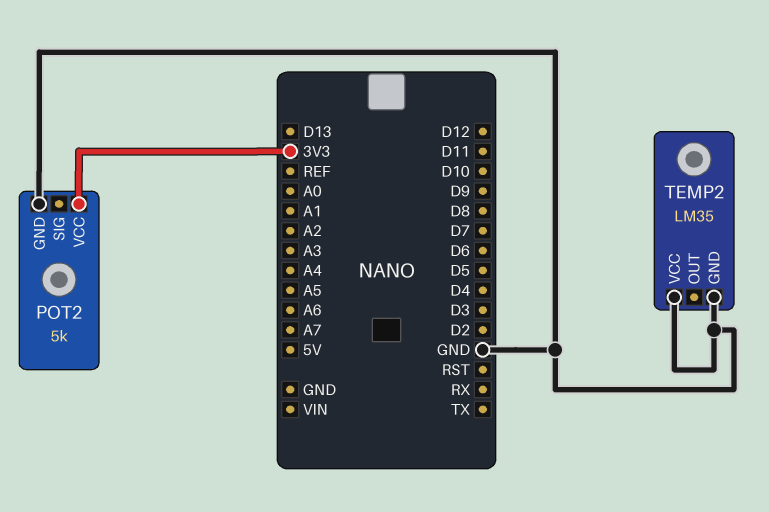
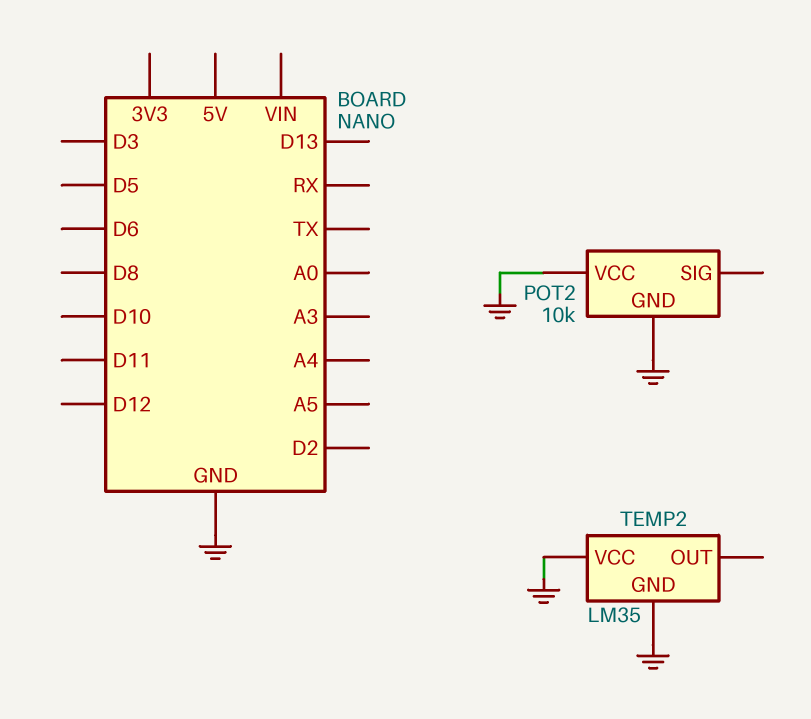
POT2: 5k -> 10k
POT2 pin VCC: 3V3 -> GND

